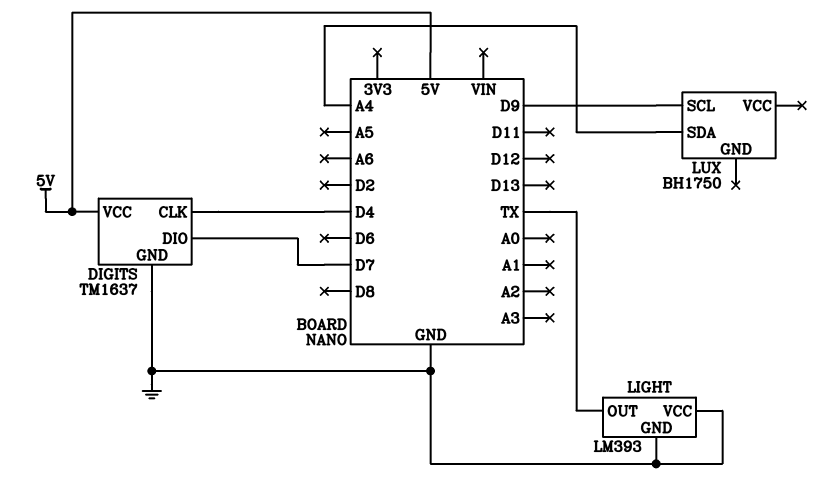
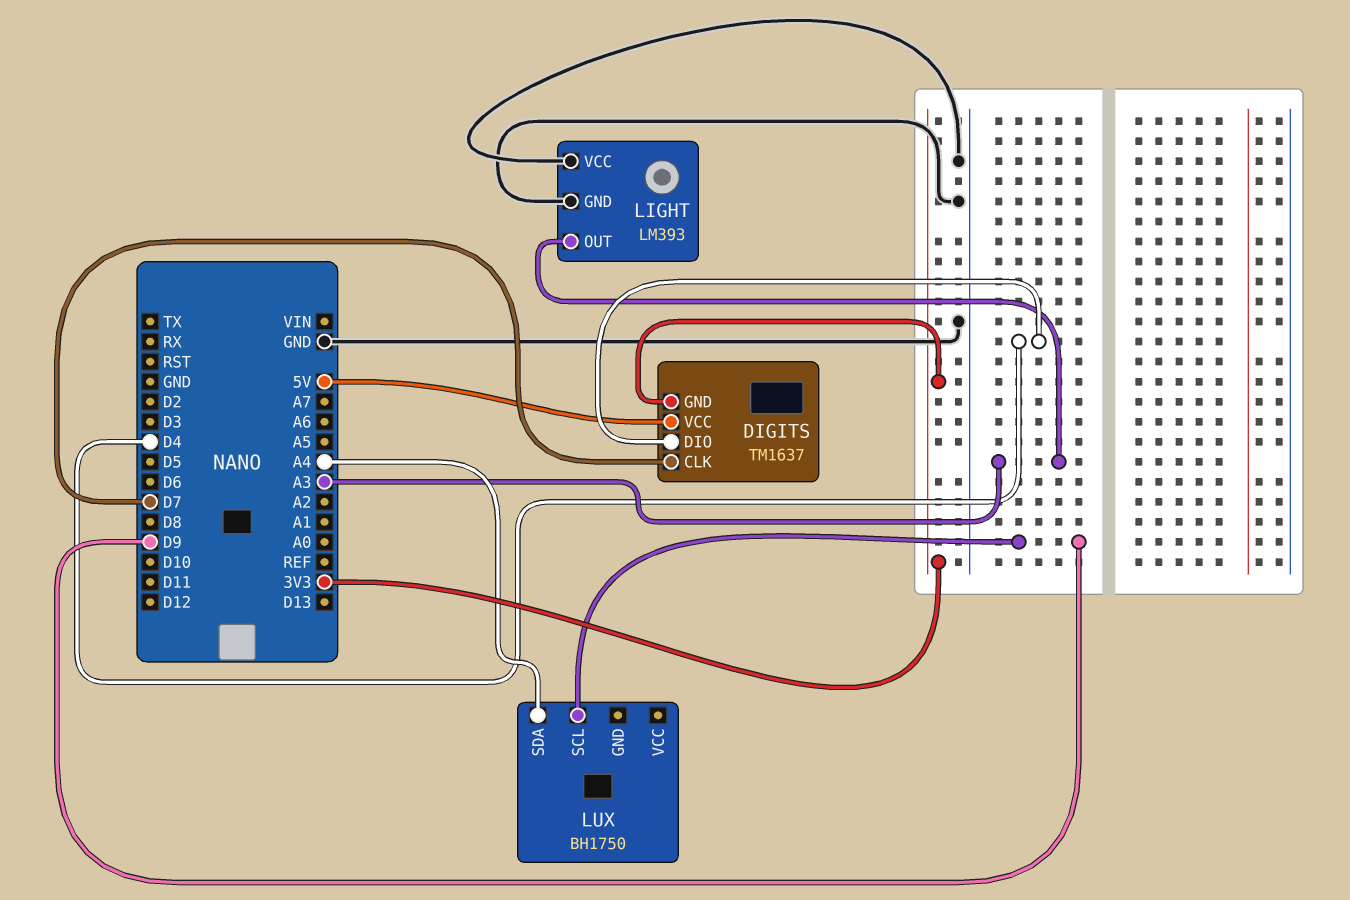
DIGITS pin CLK: D4 -> D7
DIGITS pin DIO: D7 -> D4
DIGITS pin GND: GND -> 3V3
LIGHT pin OUT: TX -> A3

